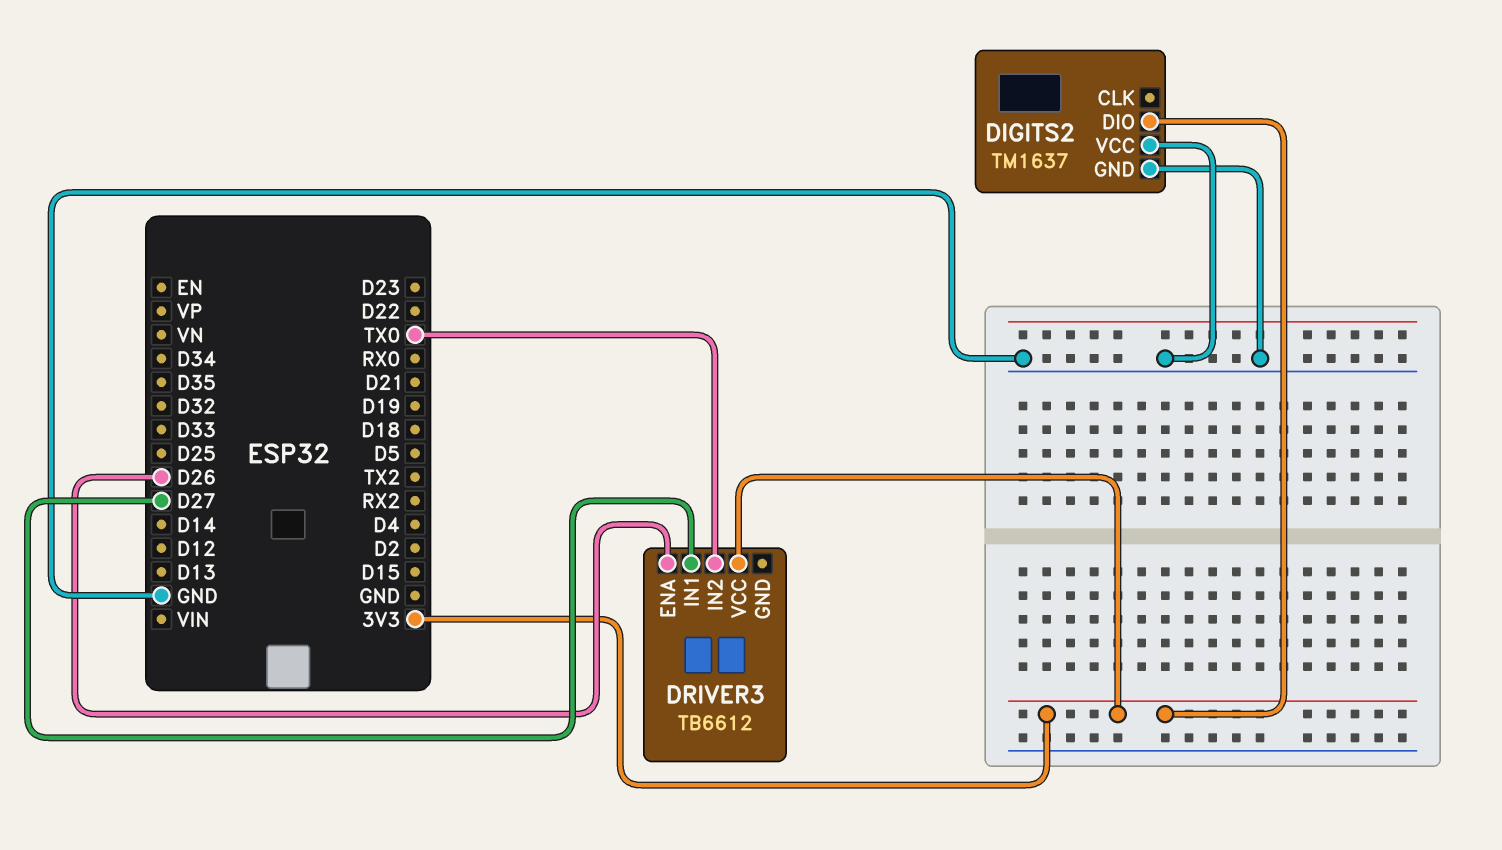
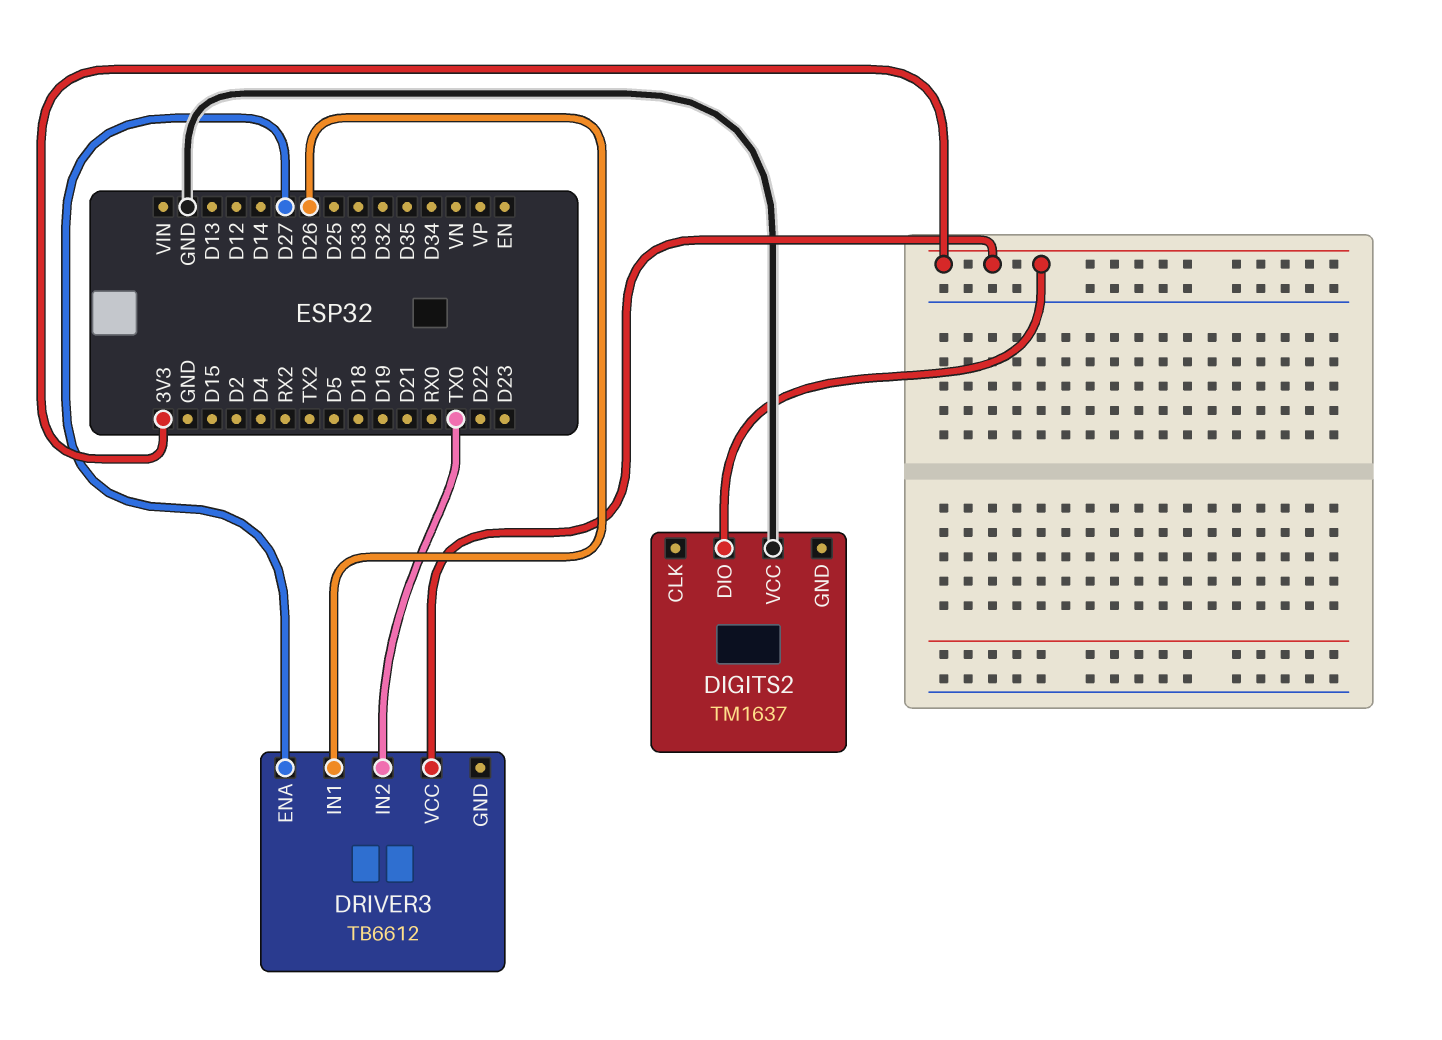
DIGITS2 pin GND: GND -> none
DRIVER3 pin ENA: D26 -> D27
DRIVER3 pin IN1: D27 -> D26

